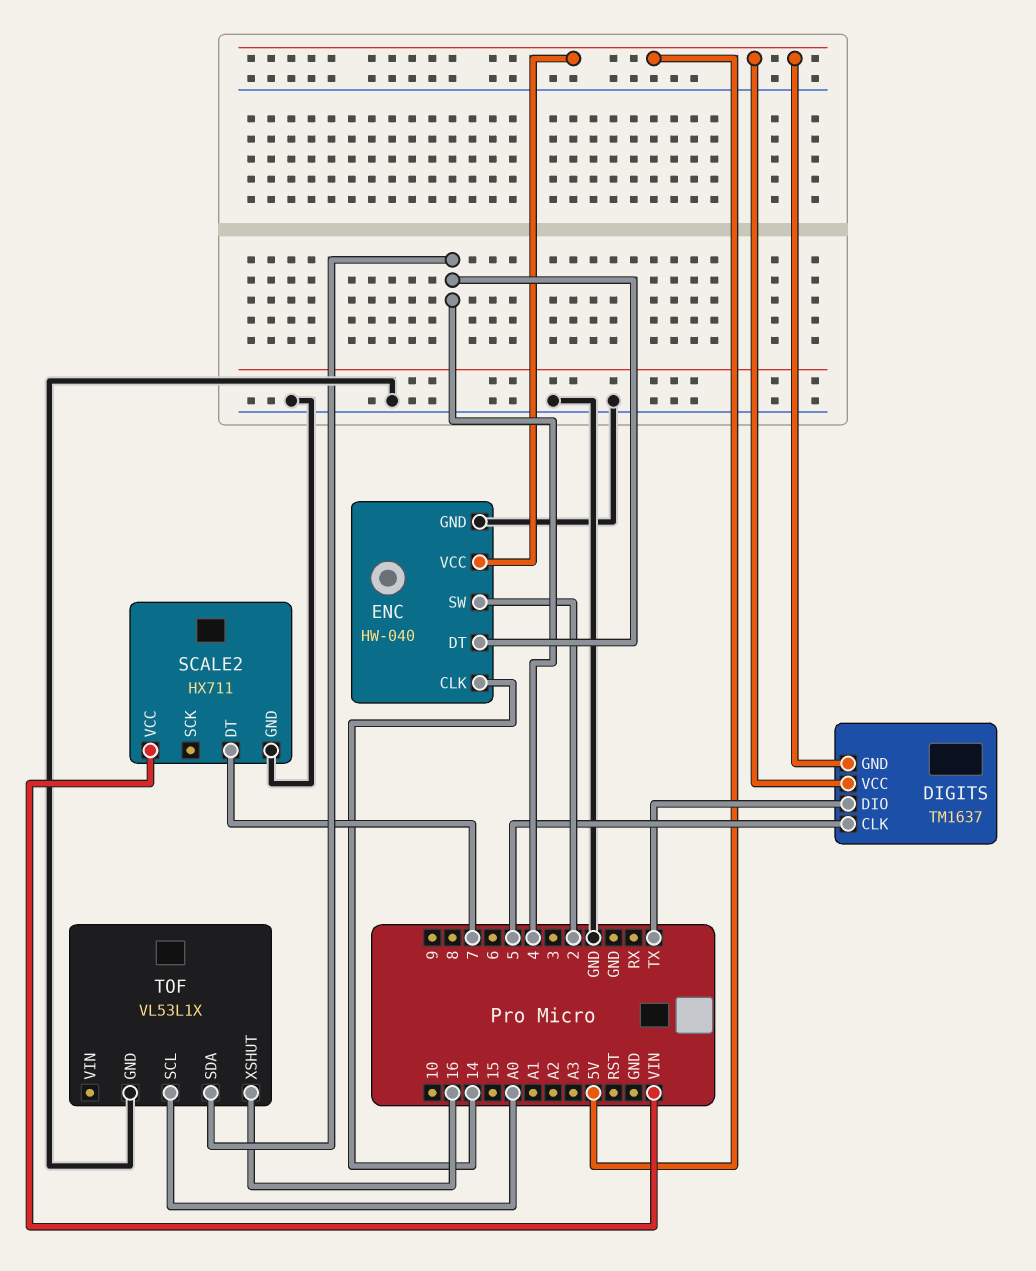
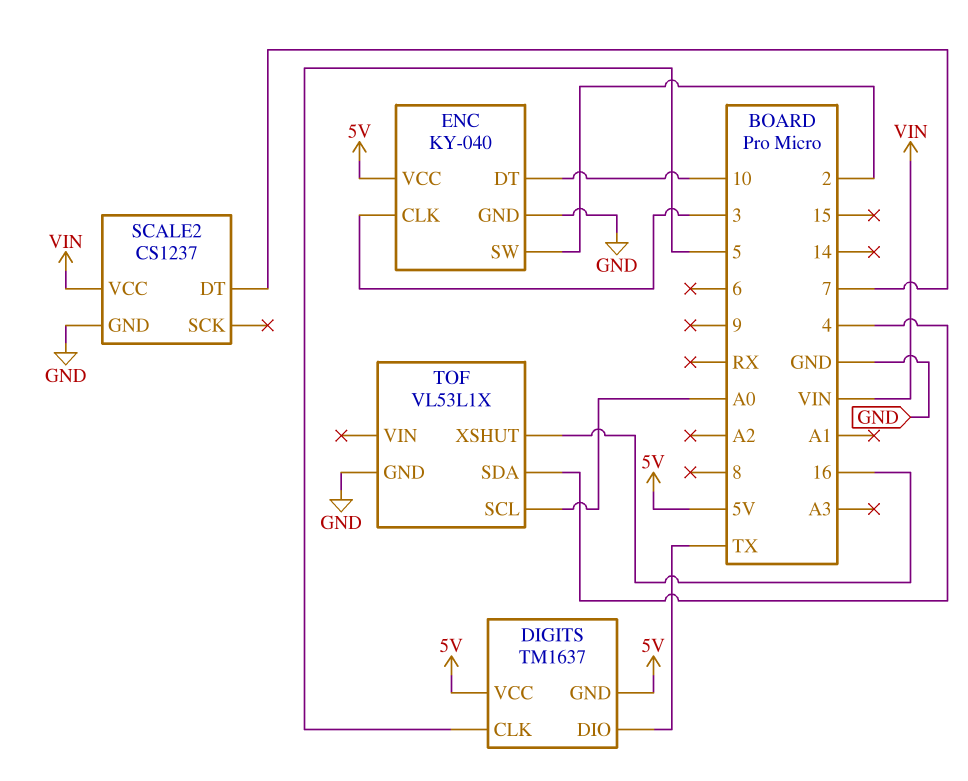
ENC: HW-040 -> KY-040
ENC pin CLK: 14 -> 3
ENC pin DT: 4 -> 10
SCALE2: HX711 -> CS1237

